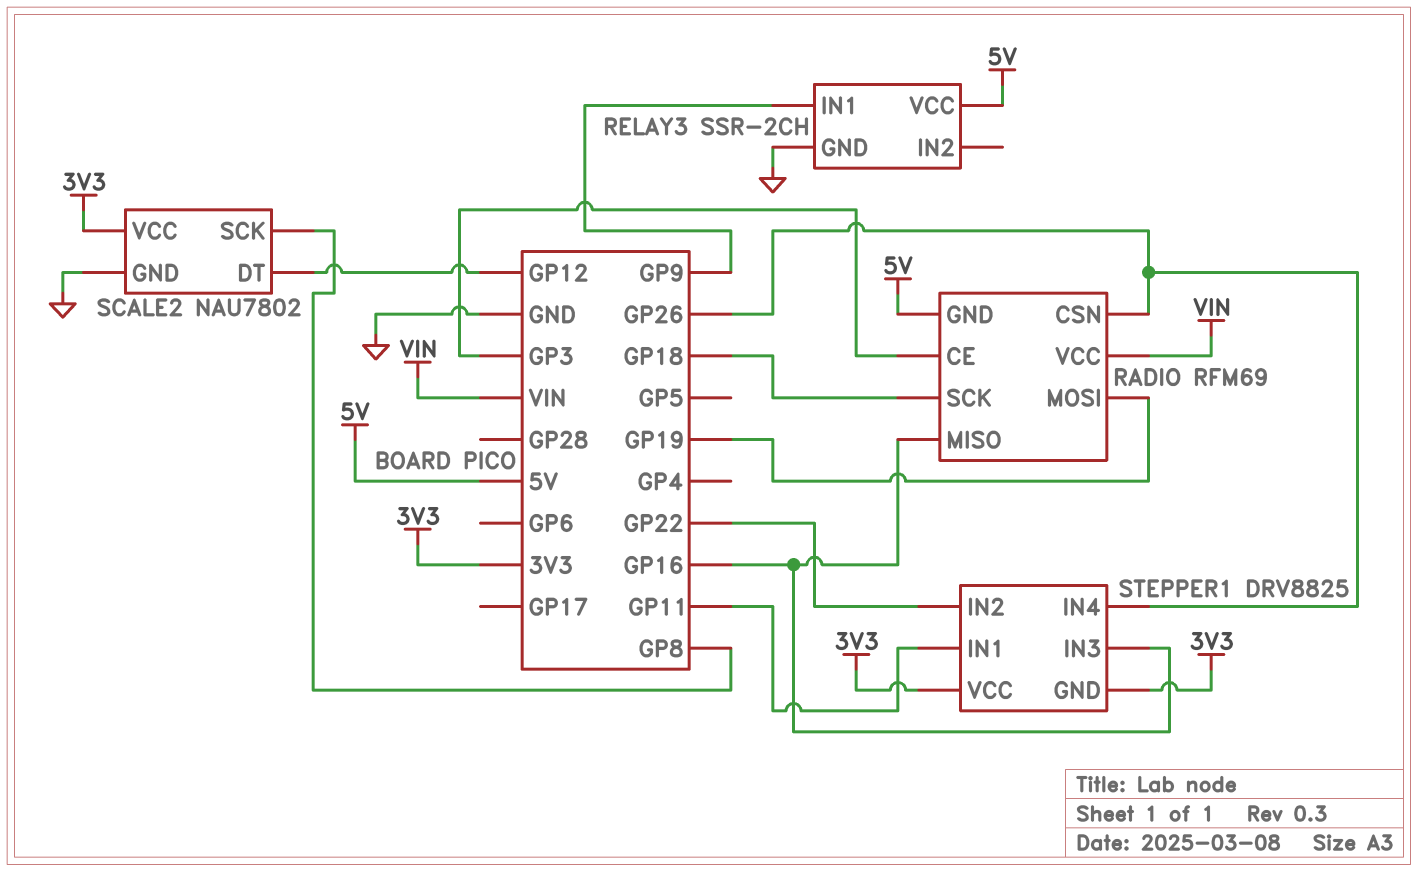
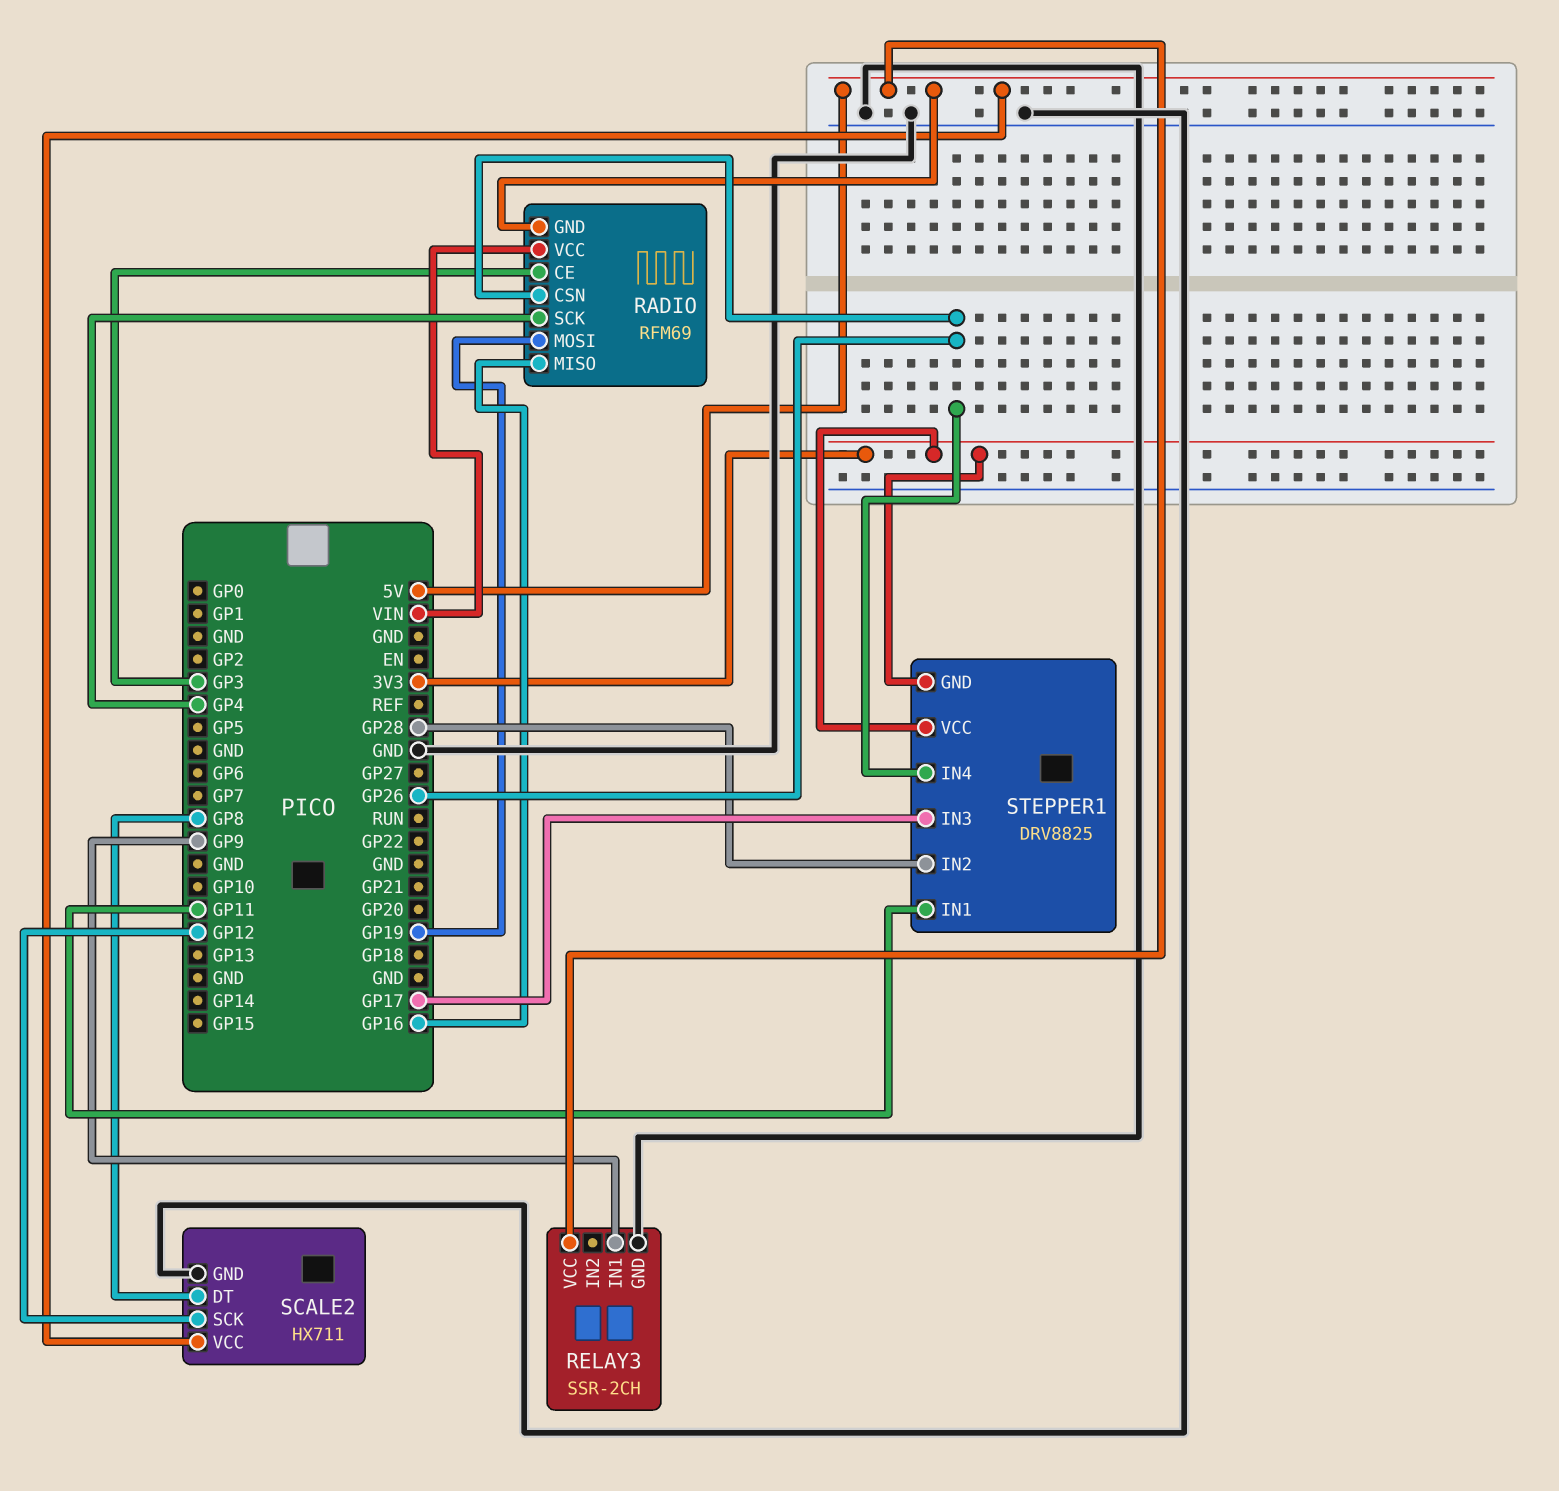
RADIO pin SCK: GP18 -> GP4
SCALE2: NAU7802 -> HX711
SCALE2 pin DT: GP12 -> GP8
SCALE2 pin SCK: GP8 -> GP12
SCALE2 pin VCC: 3V3 -> 5V
STEPPER1 pin IN2: GP22 -> GP28
STEPPER1 pin IN3: GP16 -> GP17

